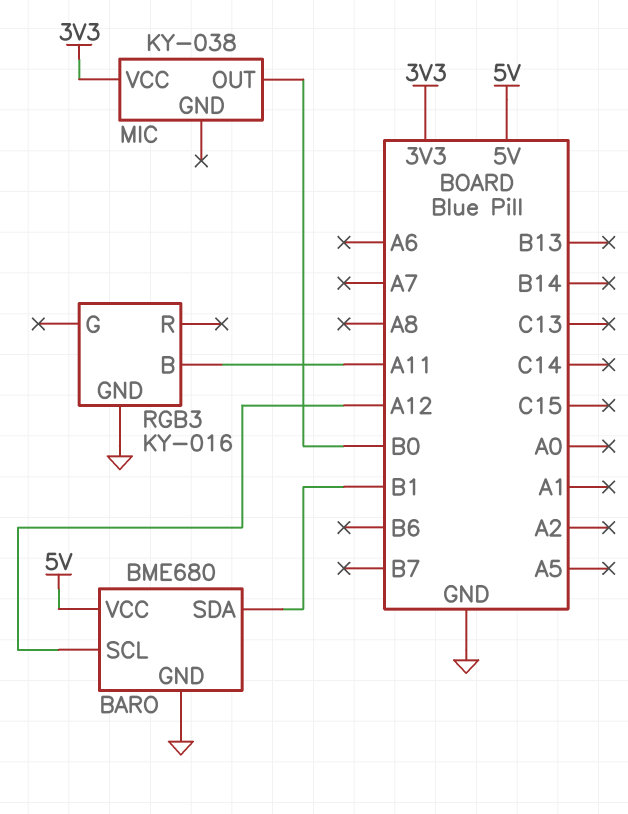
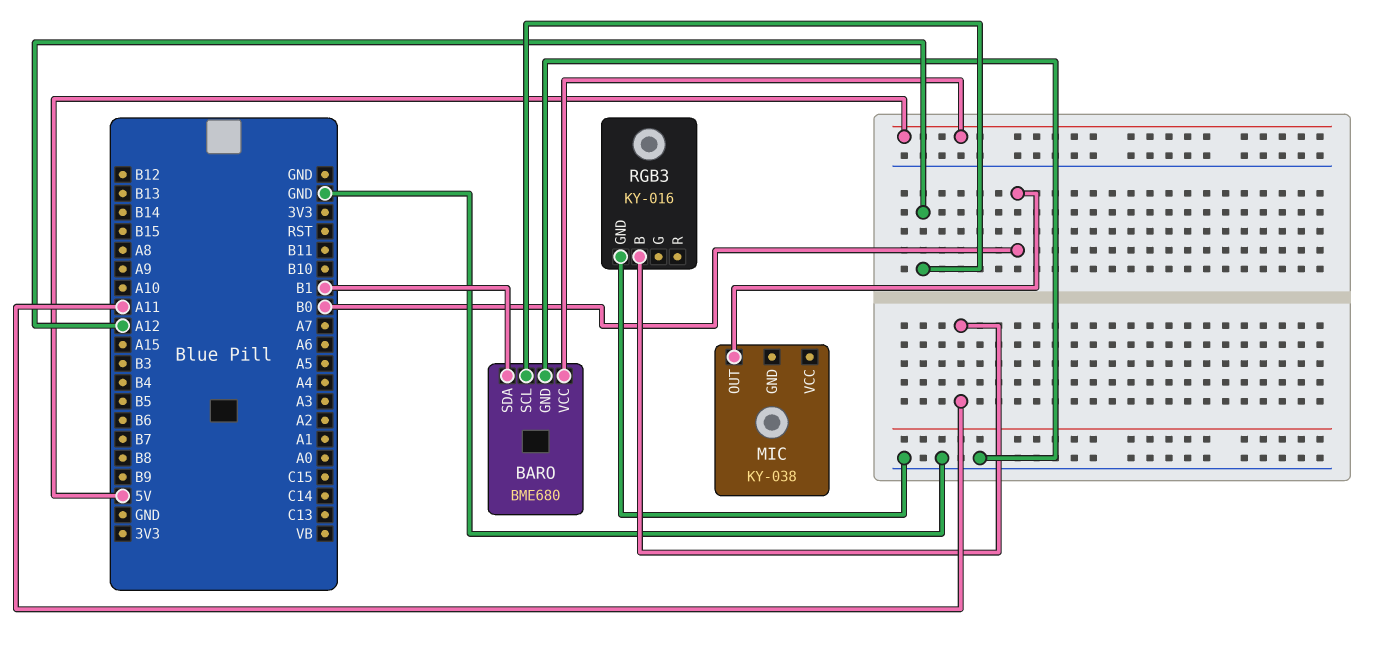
MIC pin VCC: 3V3 -> none

